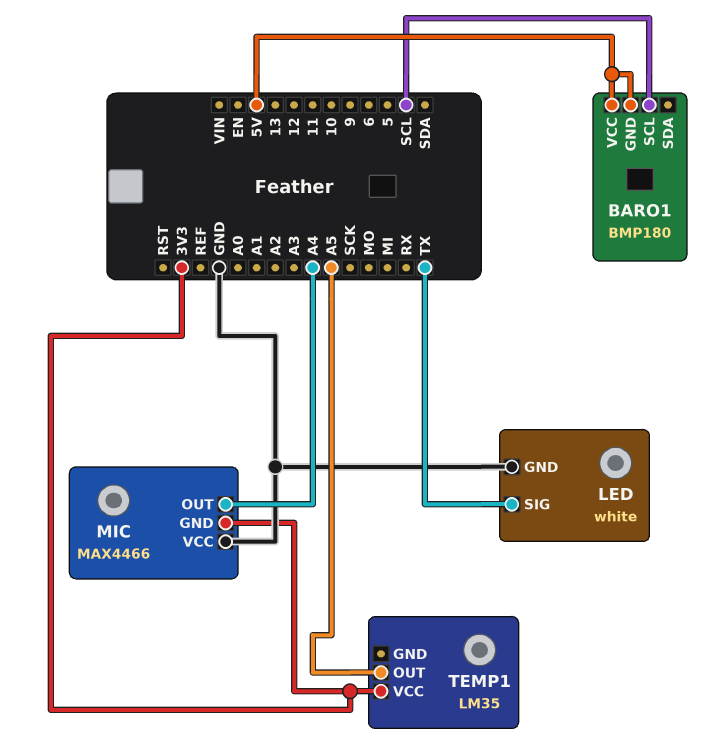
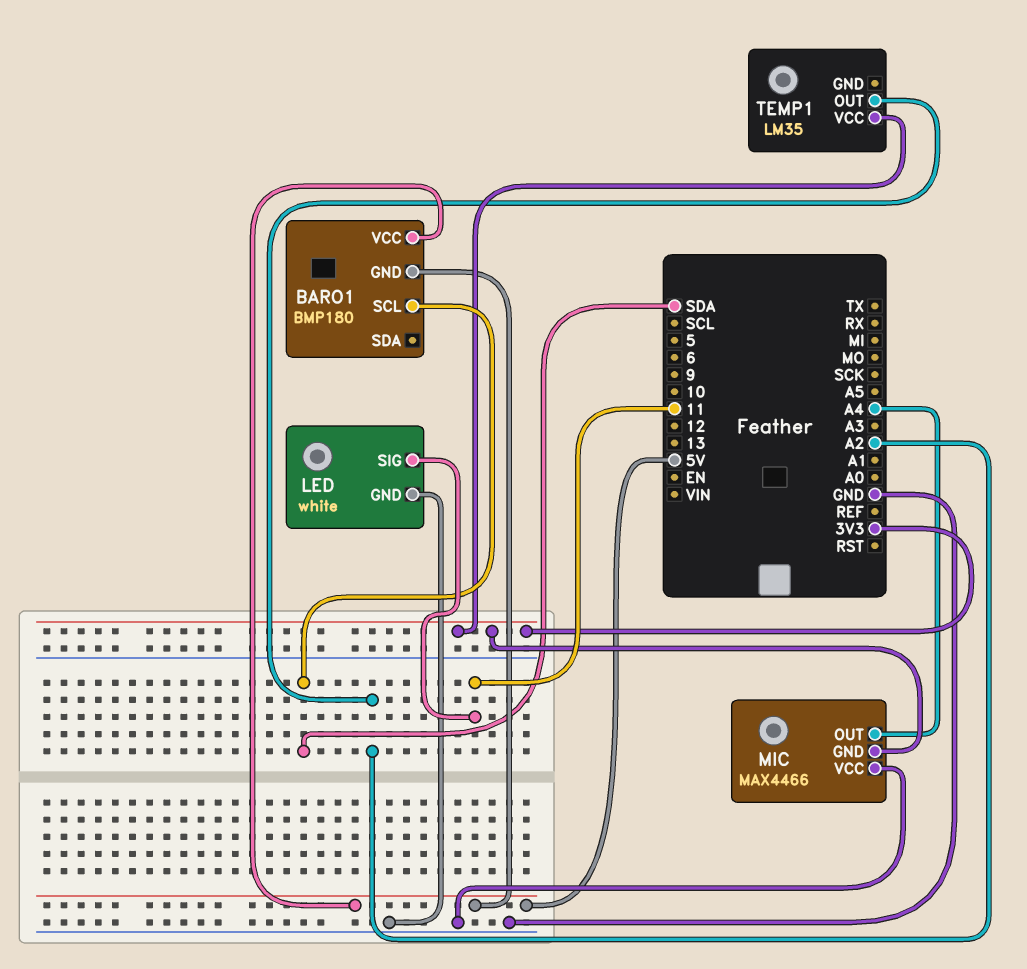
BARO1 pin SCL: SCL -> SDA
LED pin SIG: TX -> 11
TEMP1 pin OUT: A5 -> A2

